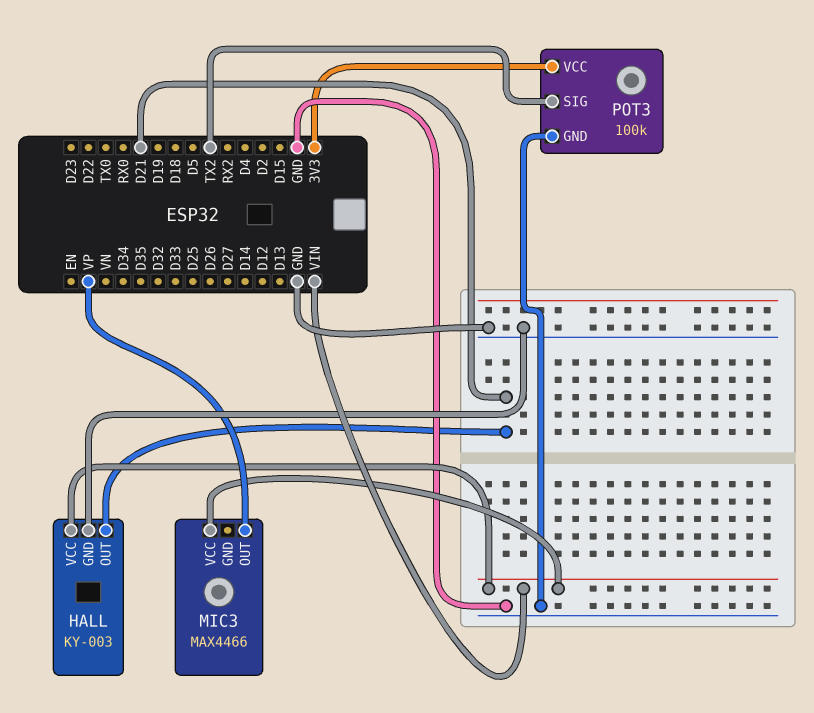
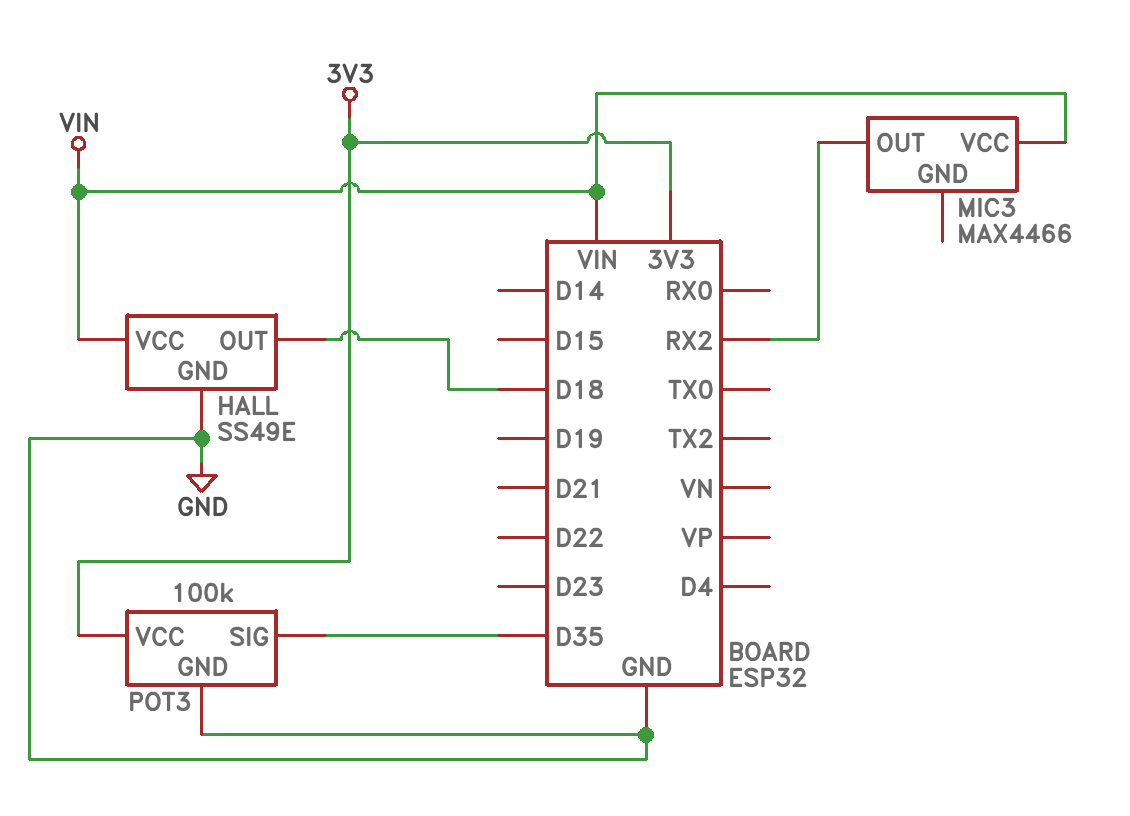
HALL: KY-003 -> SS49E
HALL pin OUT: D21 -> D18
MIC3 pin OUT: VP -> RX2
POT3 pin SIG: TX2 -> D35

